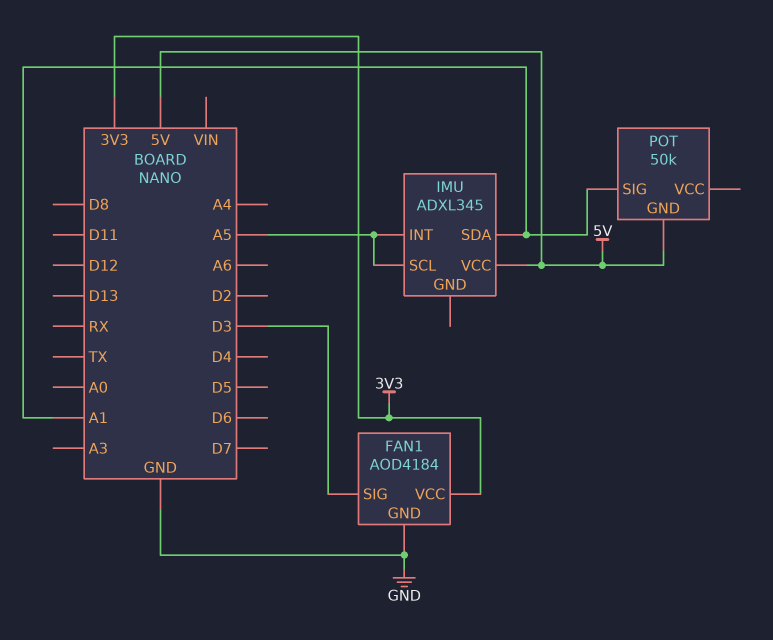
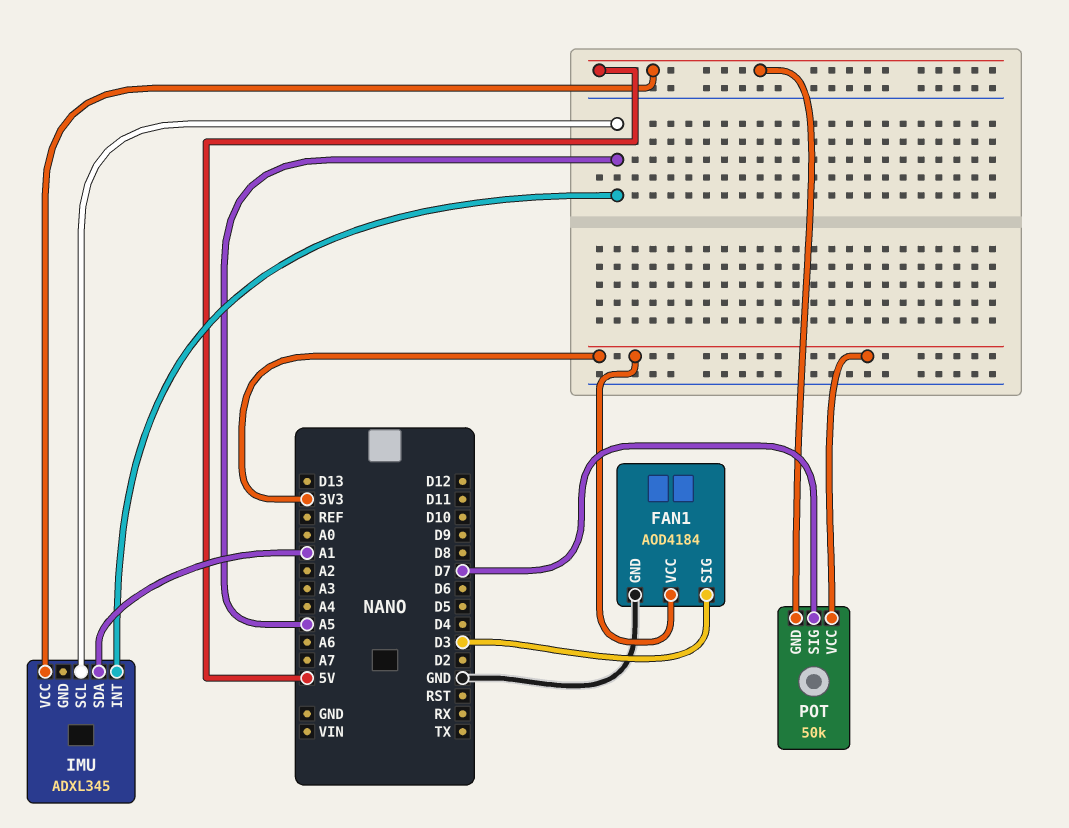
POT pin SIG: A1 -> D7
POT pin VCC: none -> 3V3

